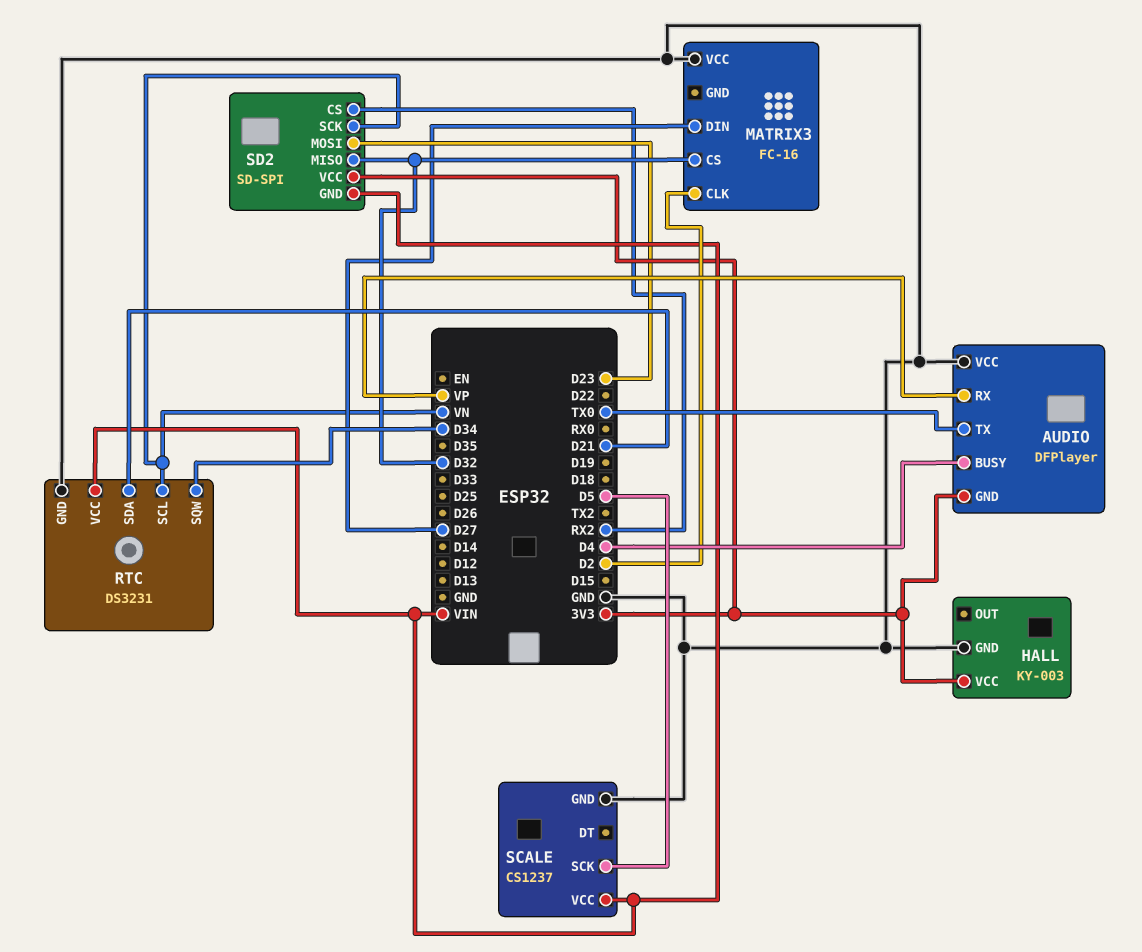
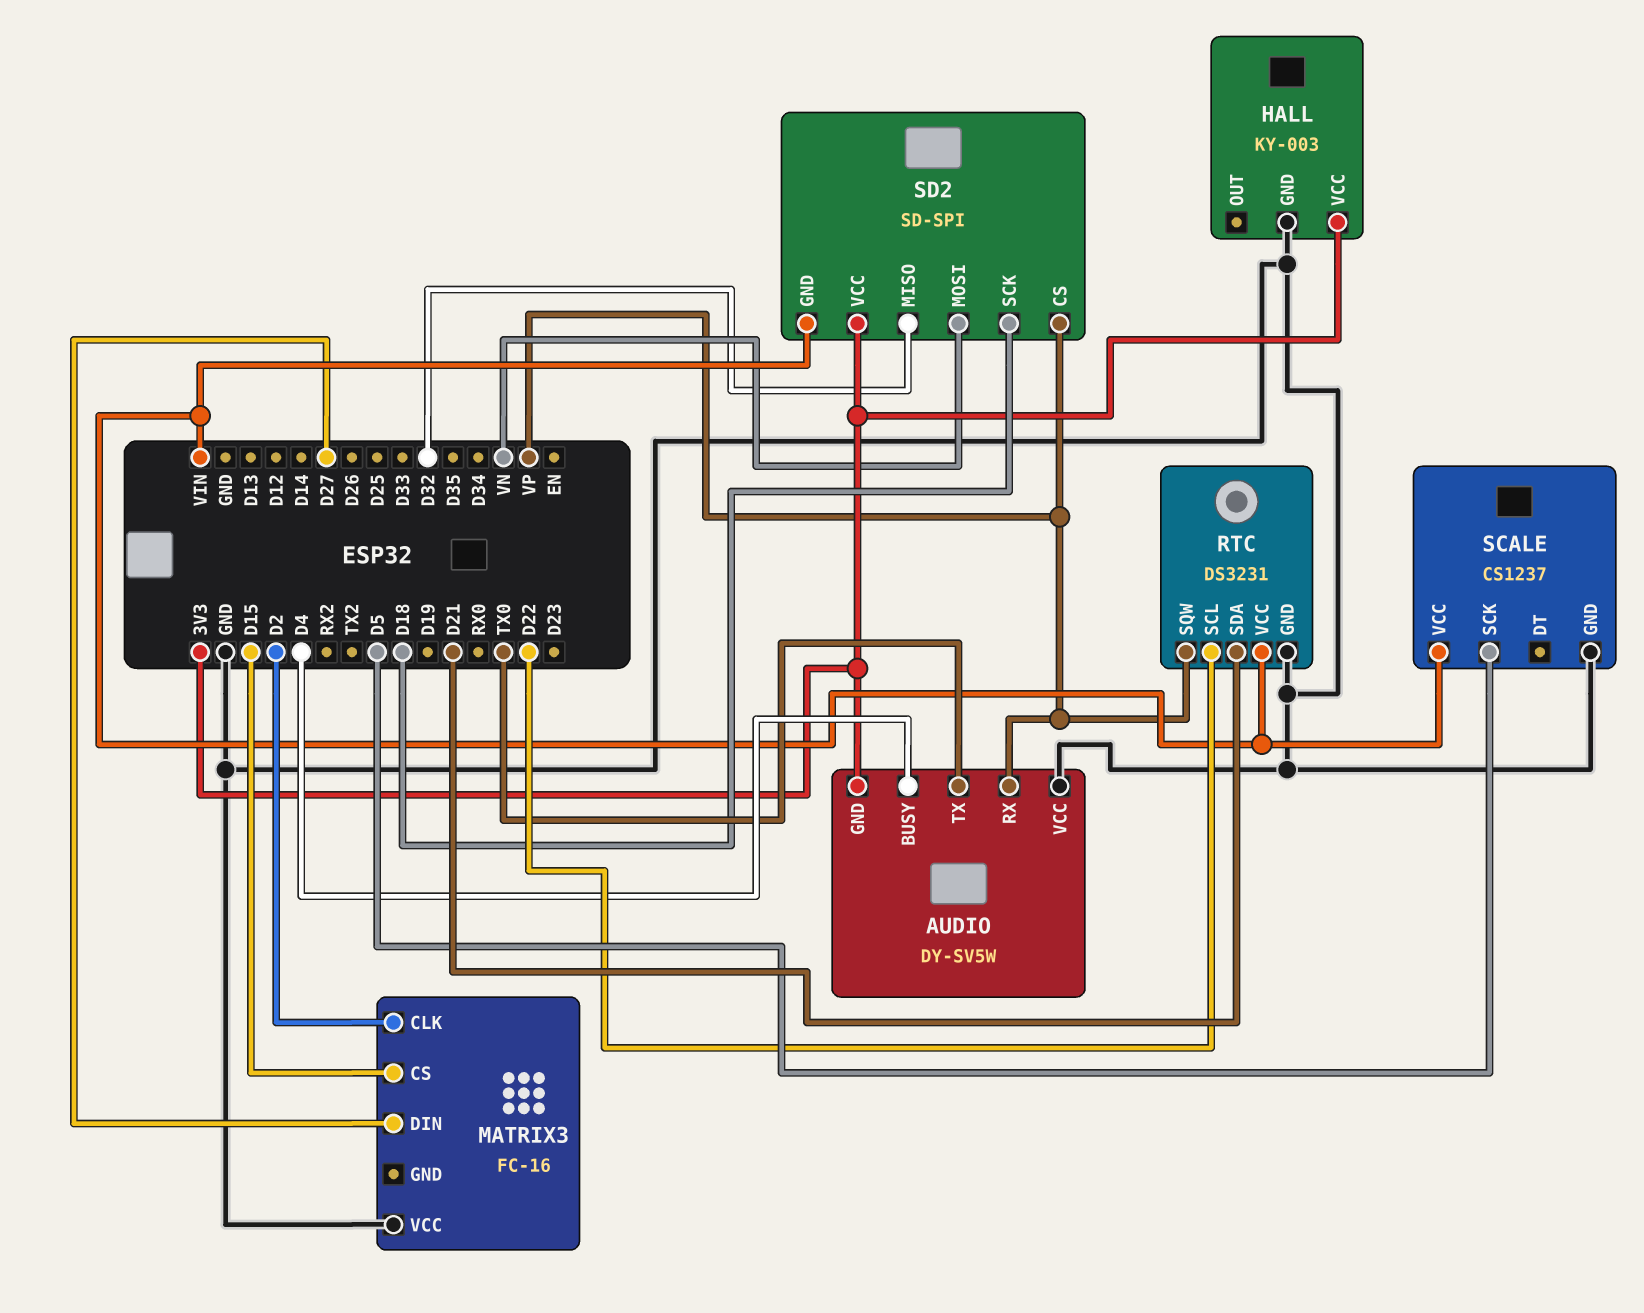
AUDIO: DFPlayer -> DY-SV5W
MATRIX3 pin CS: D32 -> D15
RTC pin SCL: VN -> D22
RTC pin SQW: D34 -> VP
SD2 pin CS: RX2 -> VP
SD2 pin MOSI: D23 -> VN
SD2 pin SCK: VN -> D18

